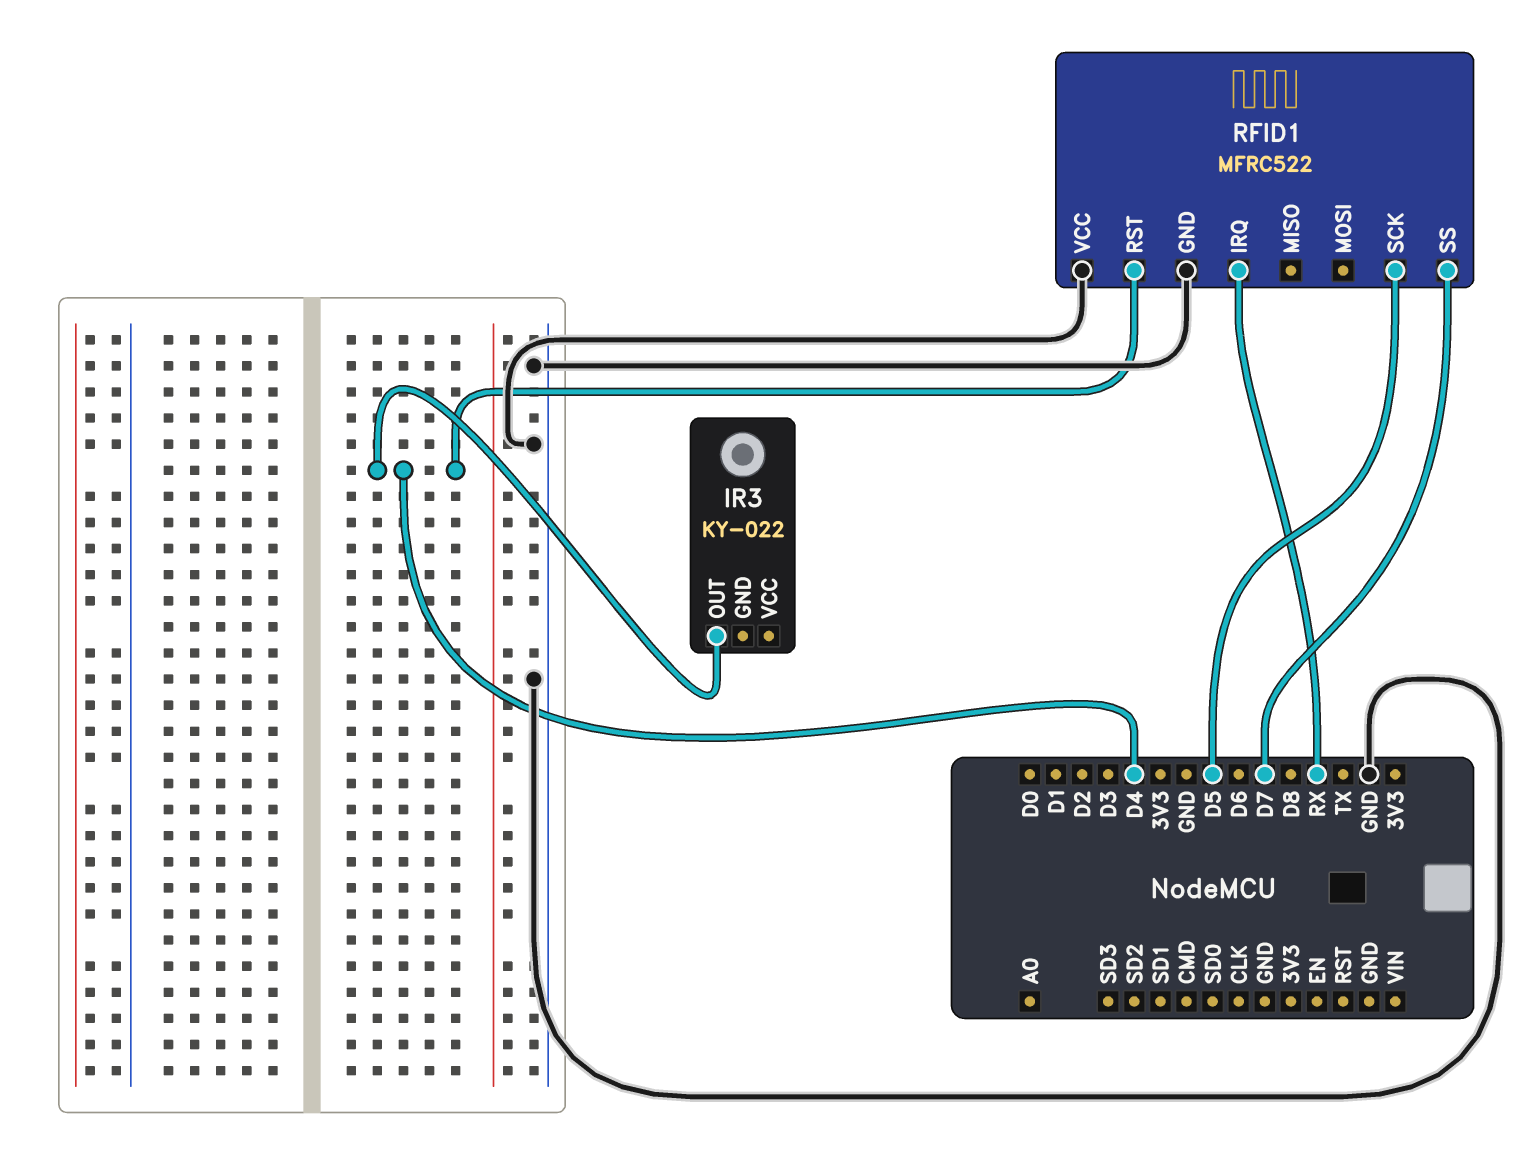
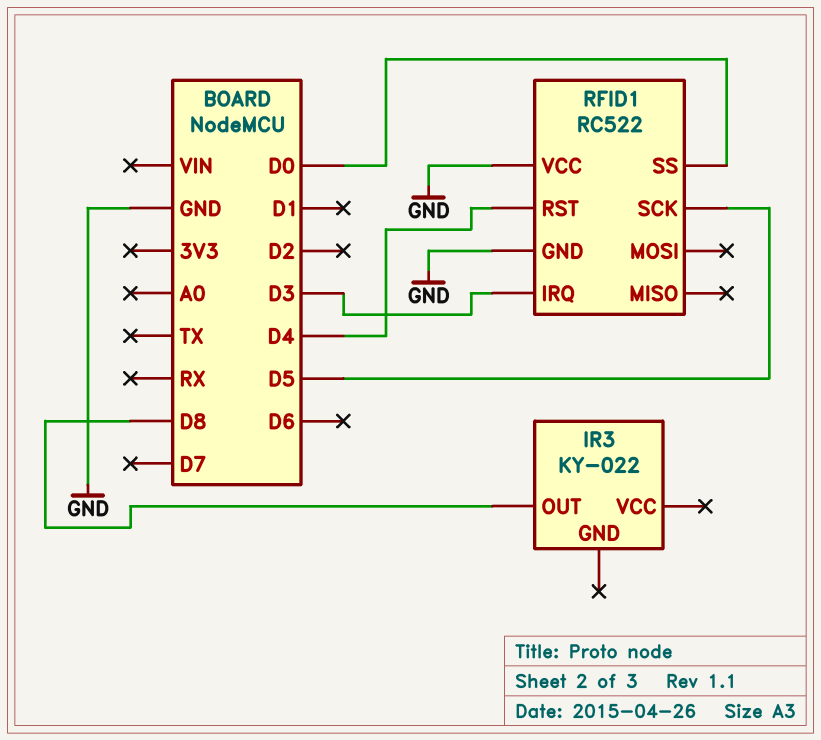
IR3 pin OUT: D4 -> D8
RFID1: MFRC522 -> RC522
RFID1 pin IRQ: RX -> D3
RFID1 pin SS: D7 -> D0

